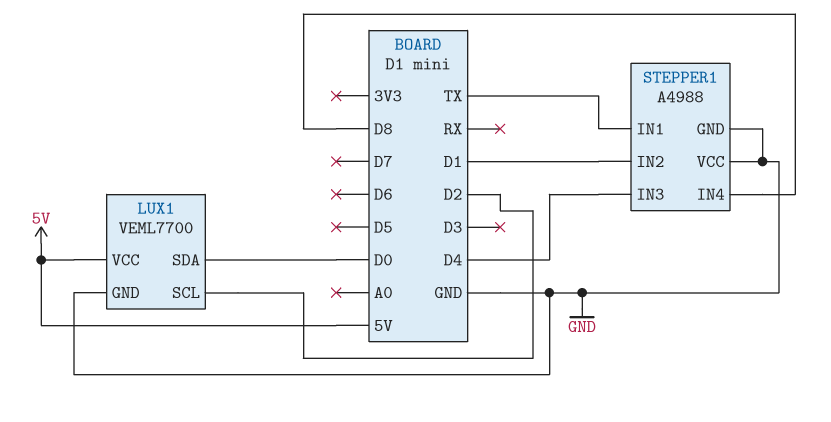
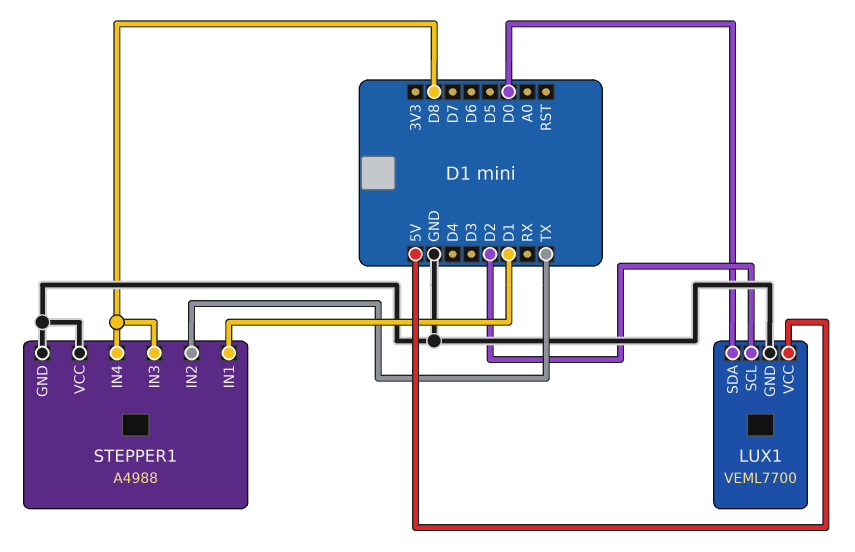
STEPPER1 pin IN1: TX -> D1
STEPPER1 pin IN2: D1 -> TX
STEPPER1 pin IN3: D4 -> D8

